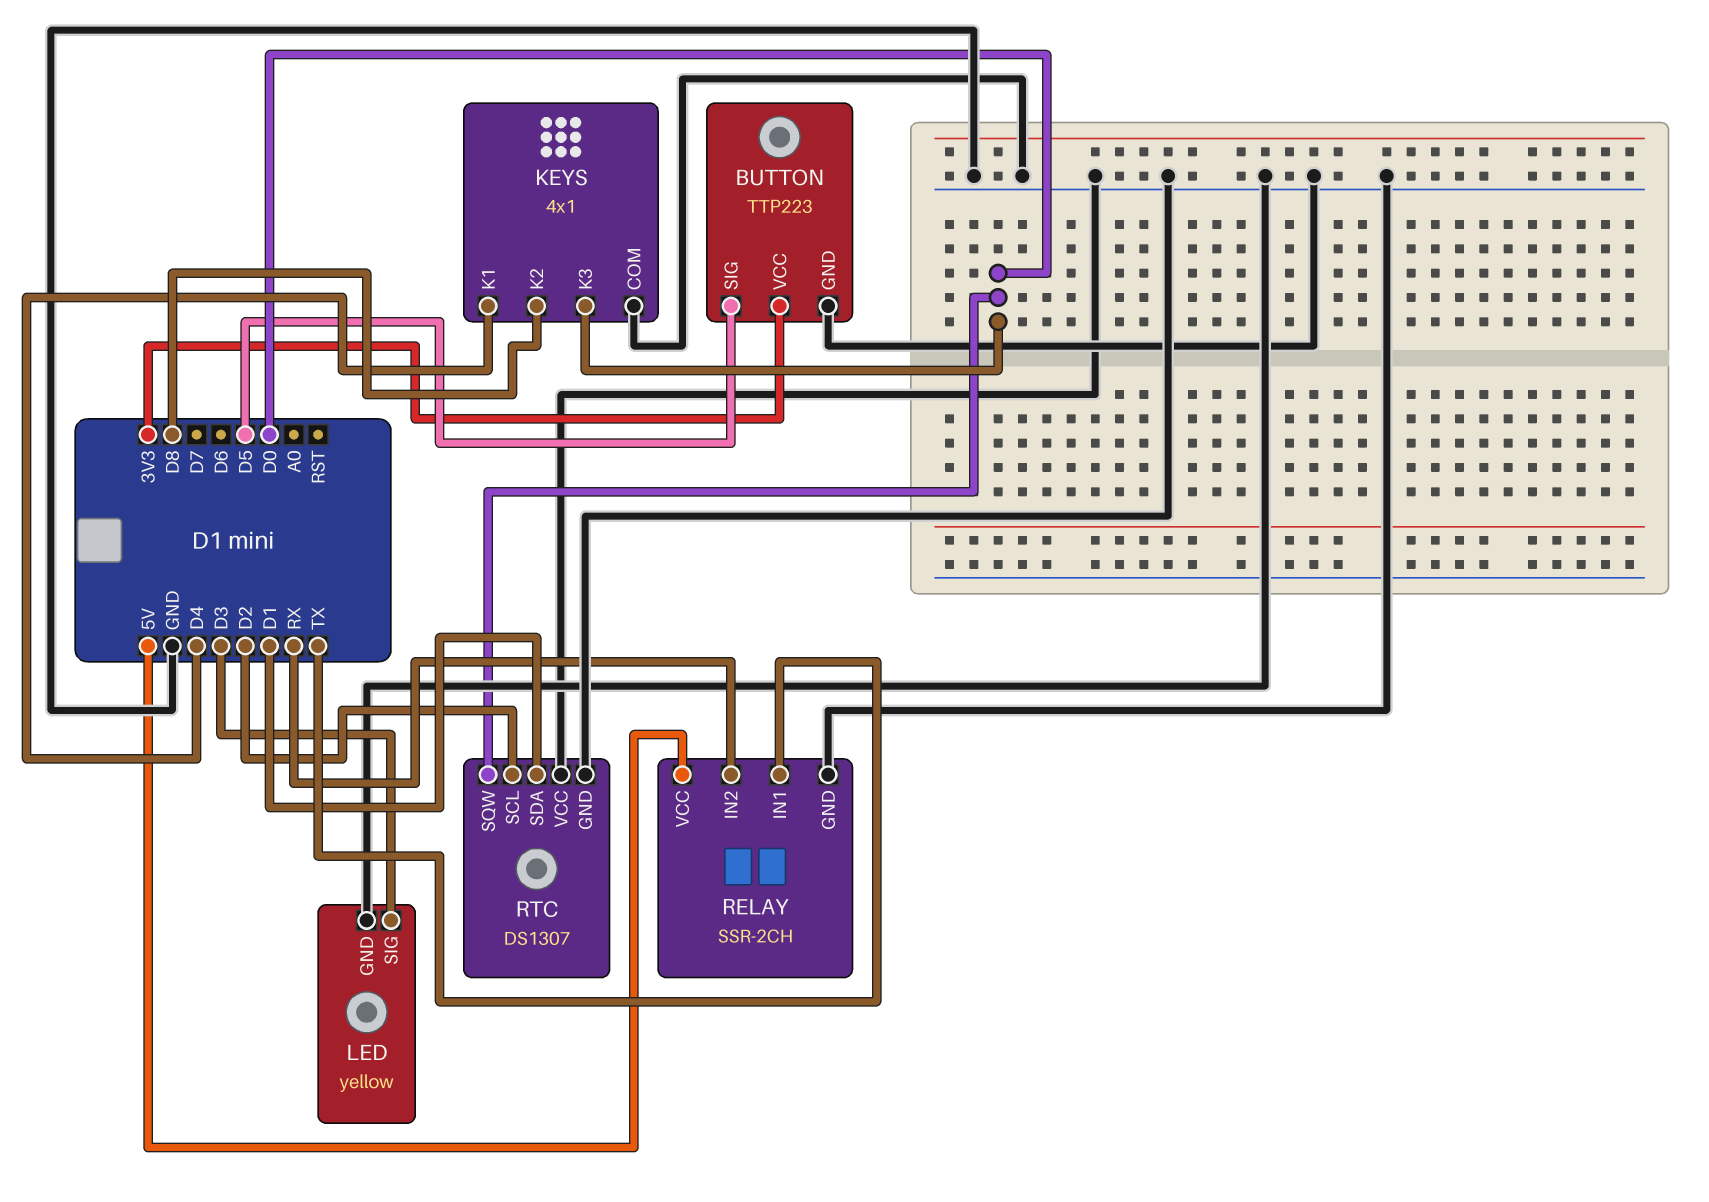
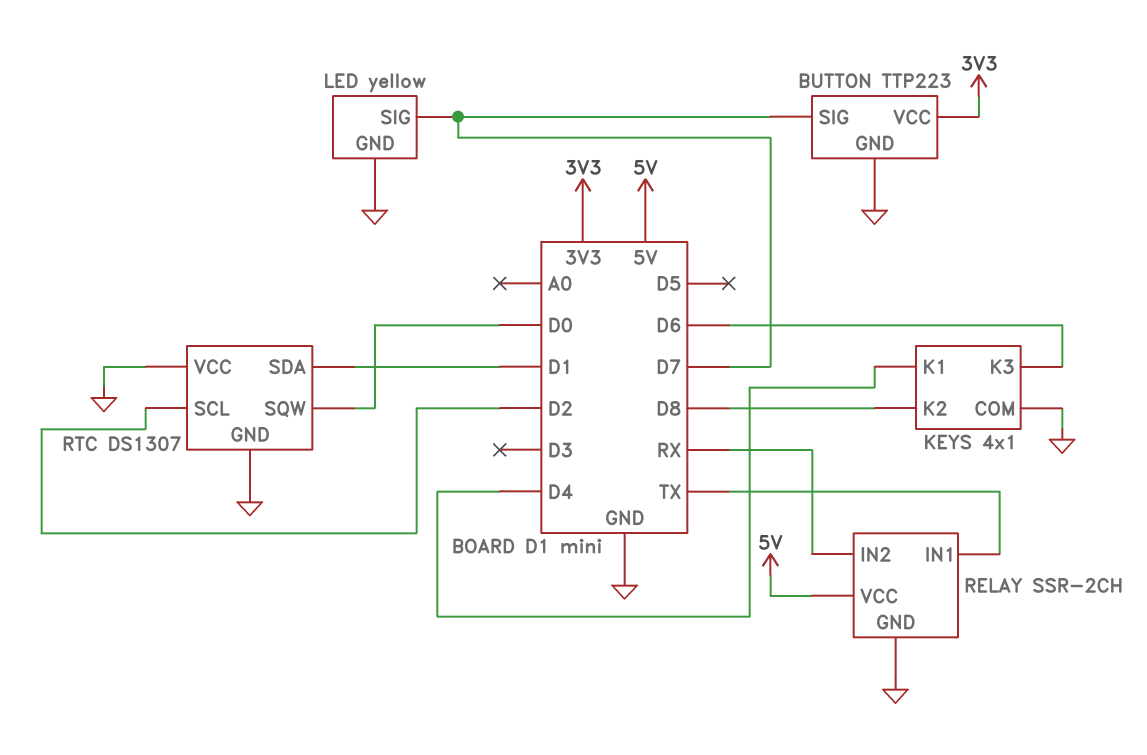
BUTTON pin SIG: D5 -> D7
KEYS pin K3: D0 -> D6
LED pin SIG: D3 -> D7

